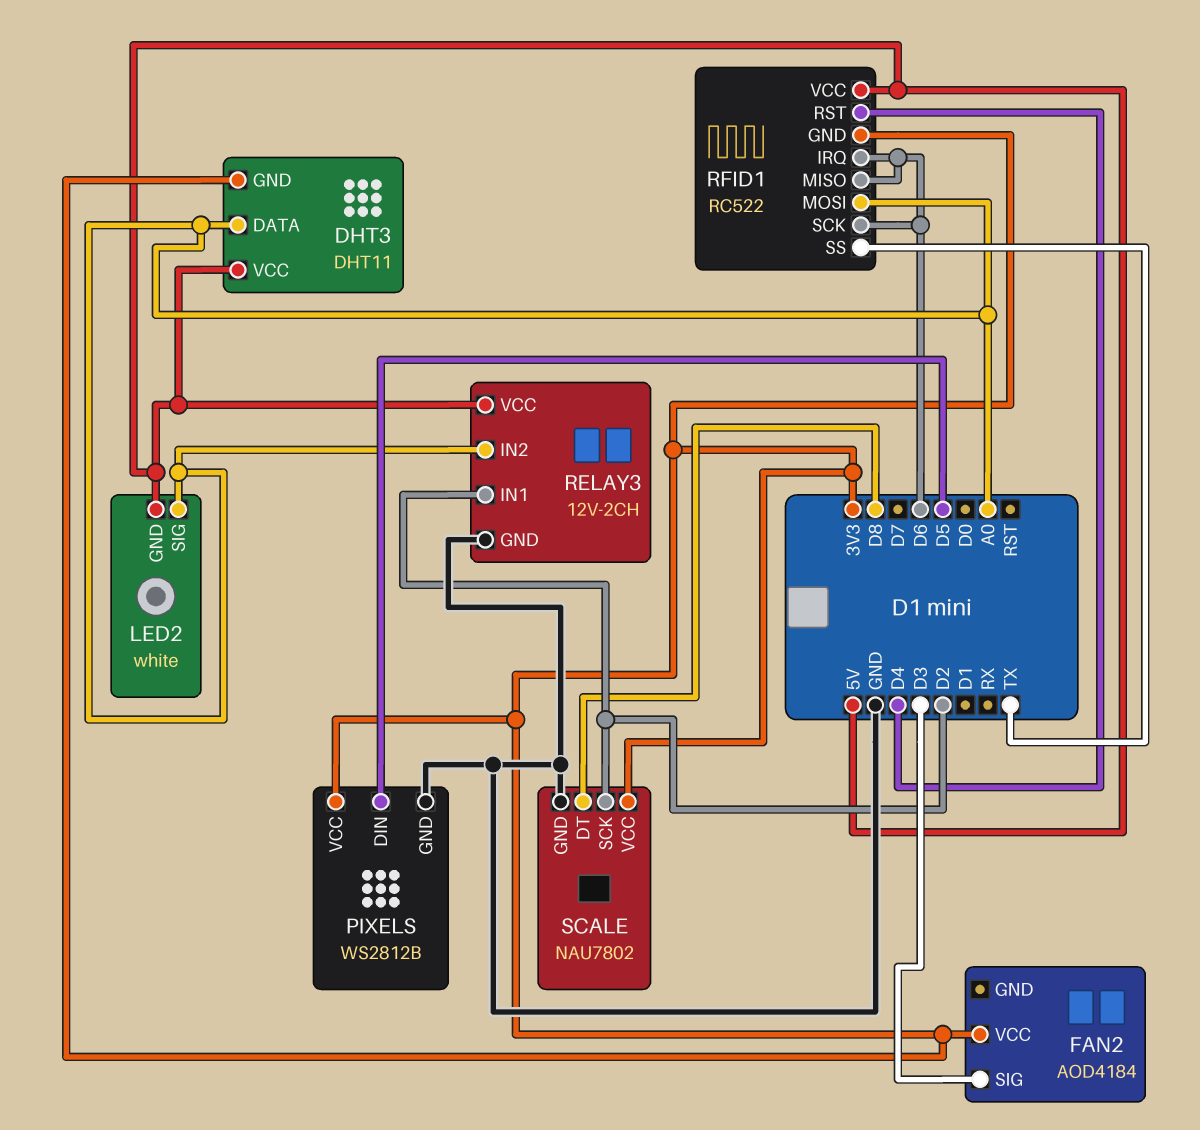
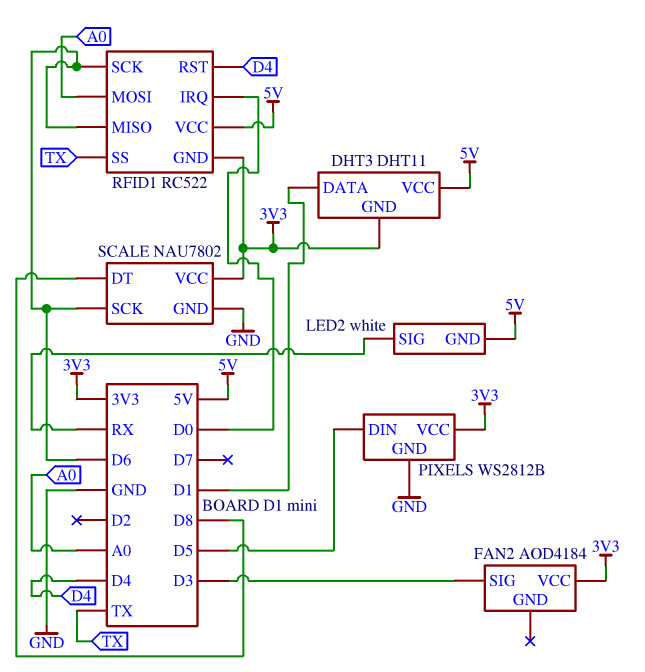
DHT3 pin DATA: A0 -> D1
LED2 pin SIG: A0 -> RX
RELAY3: 12V-2CH -> none
RELAY3 pin GND: GND -> none
RELAY3 pin IN1: D2 -> none
RELAY3 pin IN2: A0 -> none
RELAY3 pin VCC: 5V -> none
RFID1 pin IRQ: D6 -> D0
SCALE pin SCK: D2 -> D6

